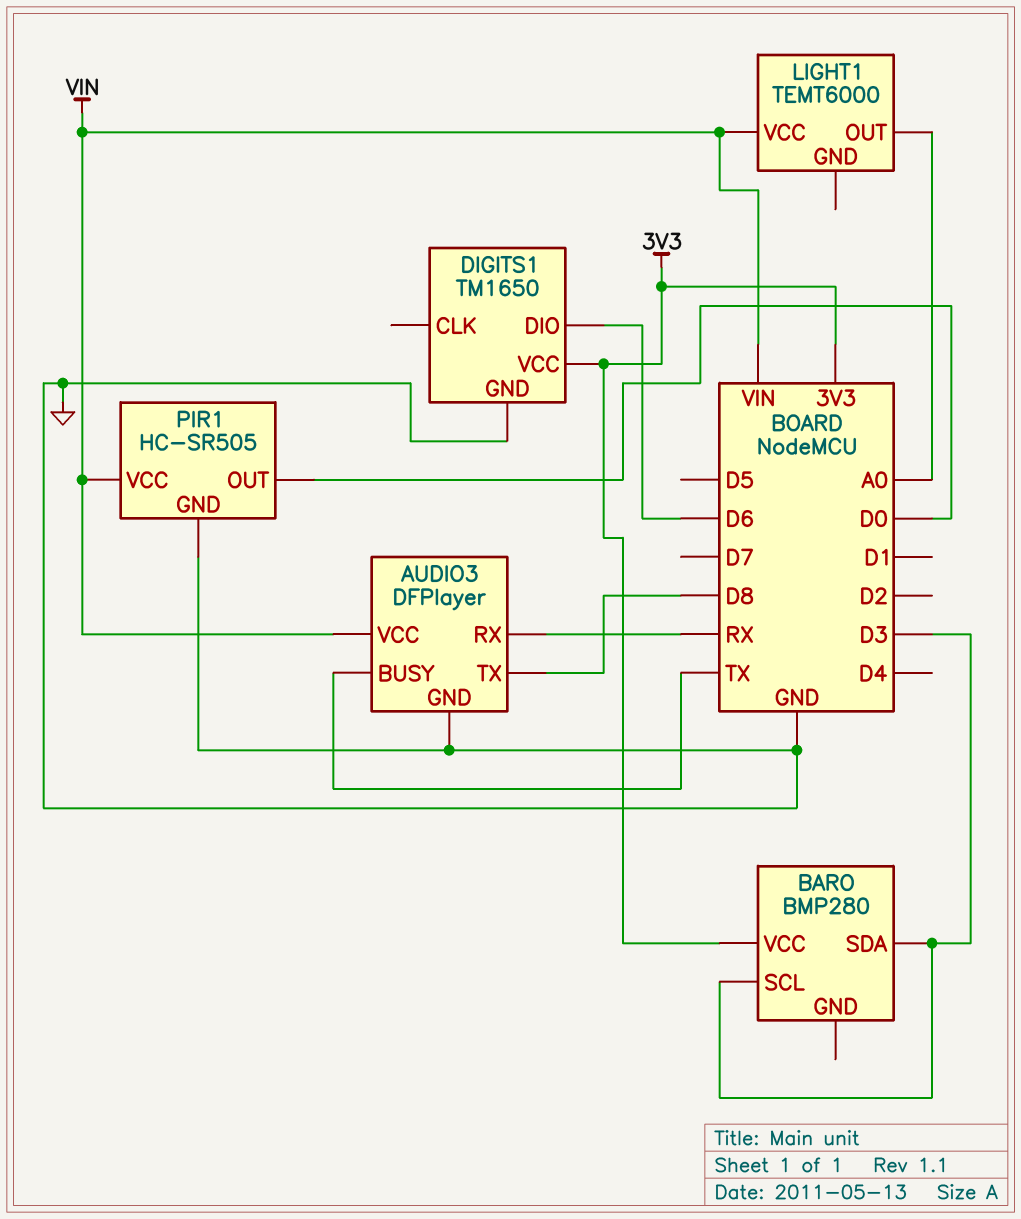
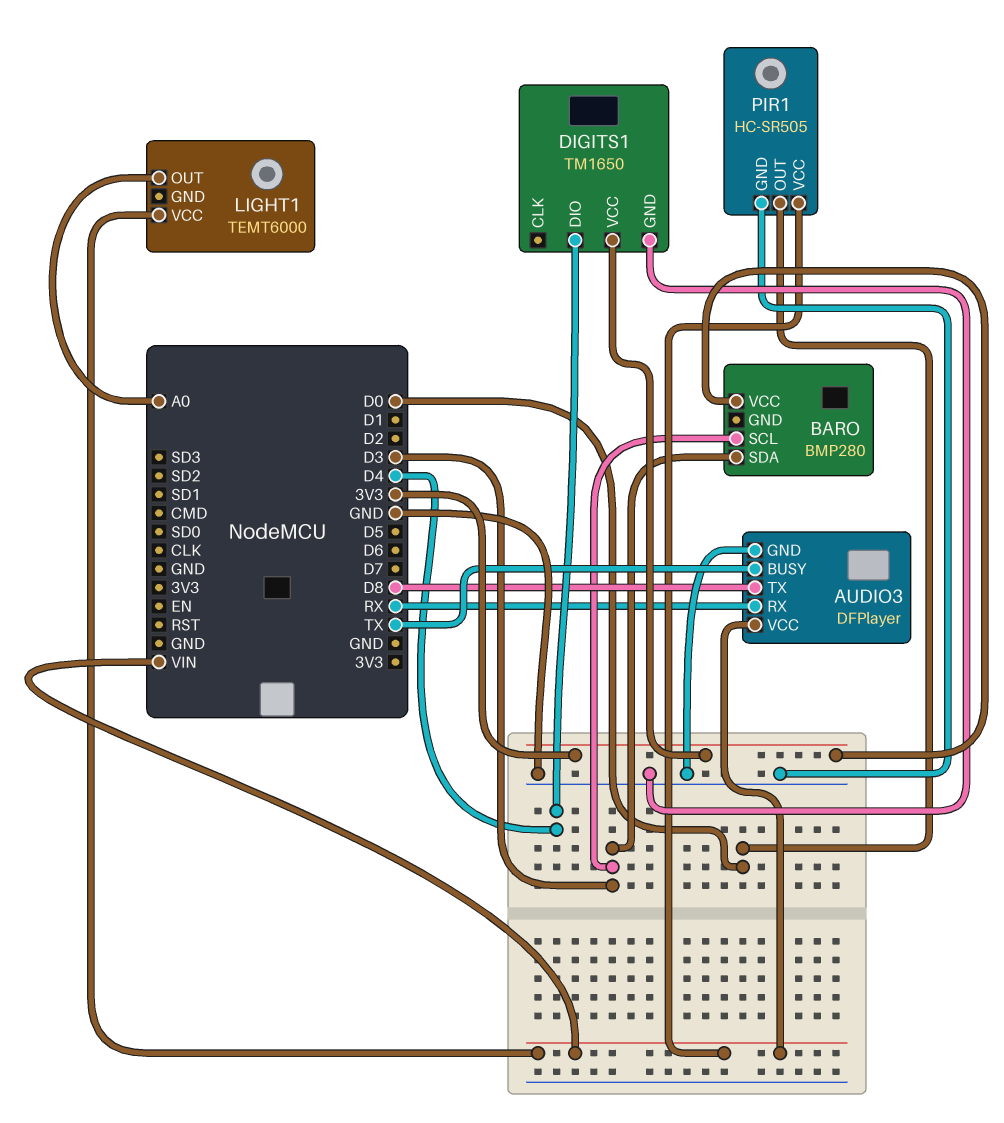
DIGITS1 pin DIO: D6 -> D4

